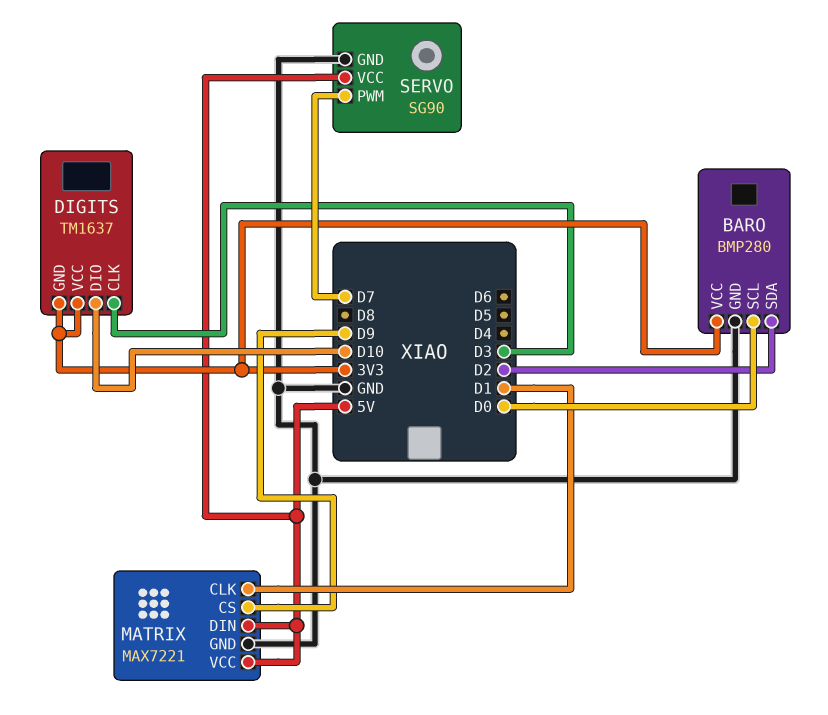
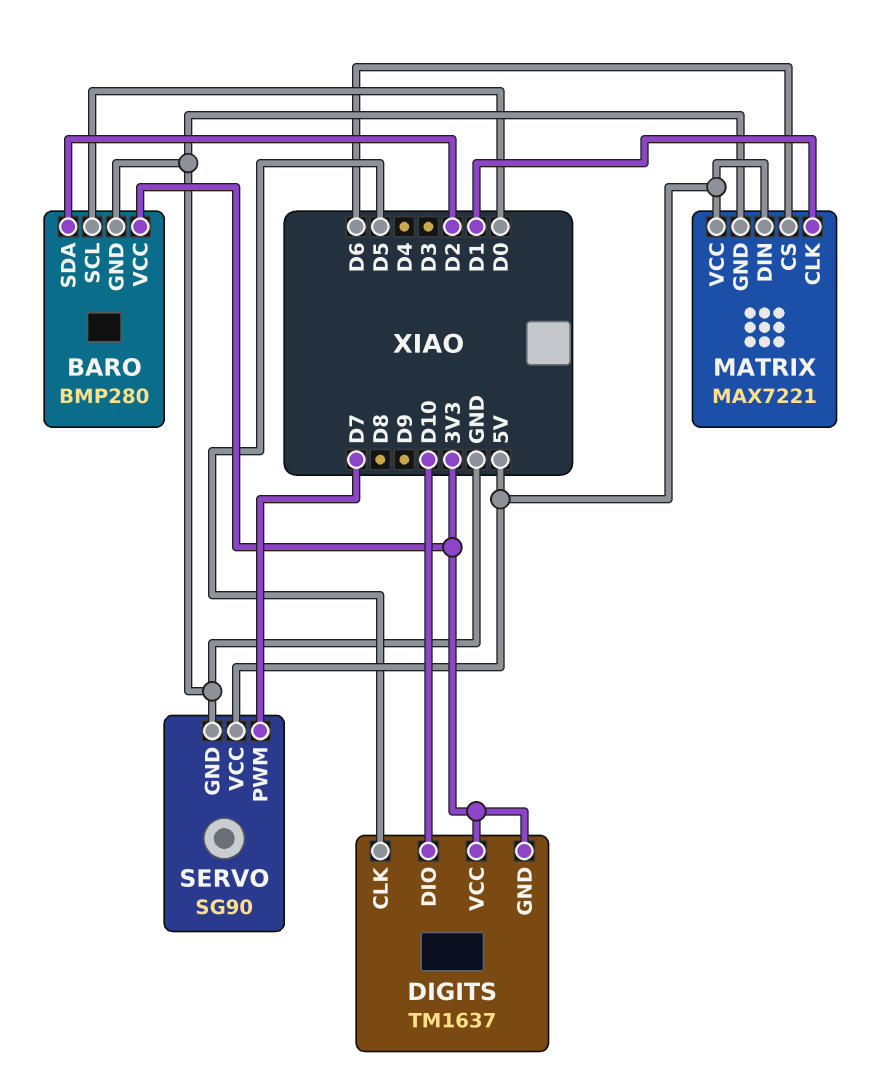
DIGITS pin CLK: D3 -> D5
MATRIX pin CS: D9 -> D6

